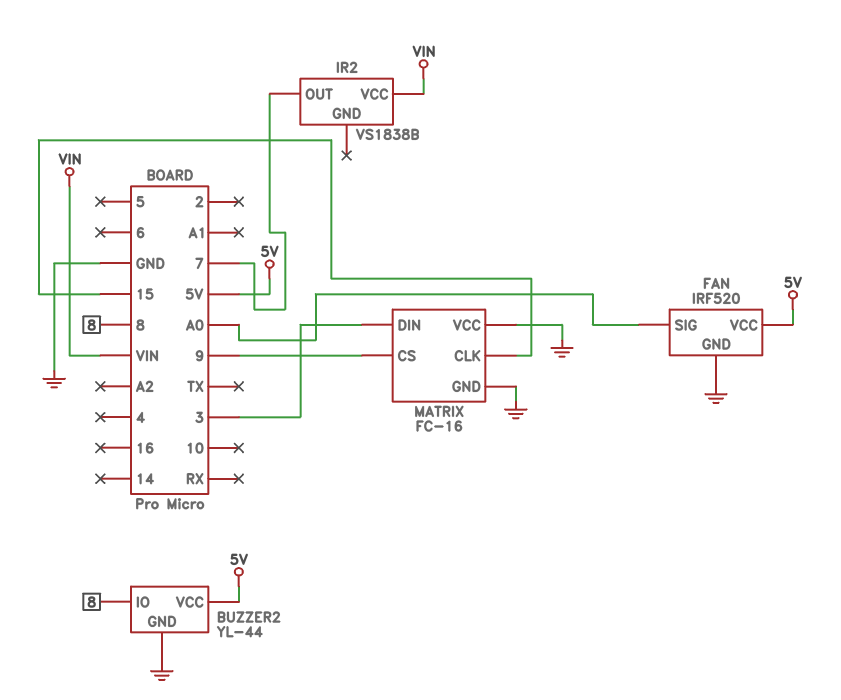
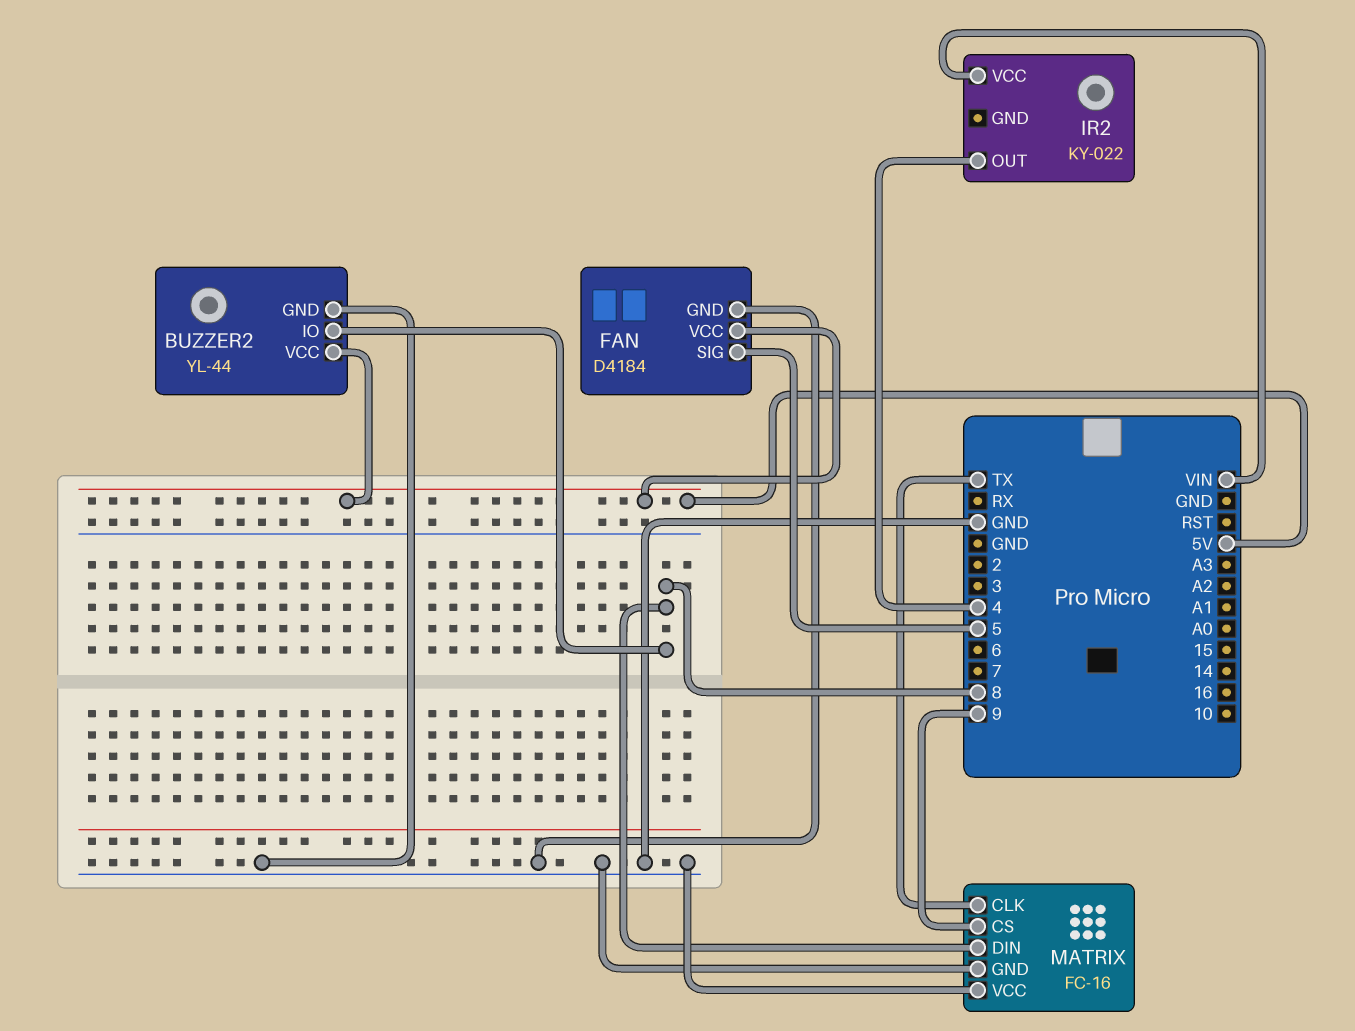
FAN: IRF520 -> D4184
FAN pin SIG: A0 -> 5
IR2: VS1838B -> KY-022
IR2 pin OUT: 7 -> 4
MATRIX pin CLK: 15 -> TX
MATRIX pin DIN: 3 -> 8

